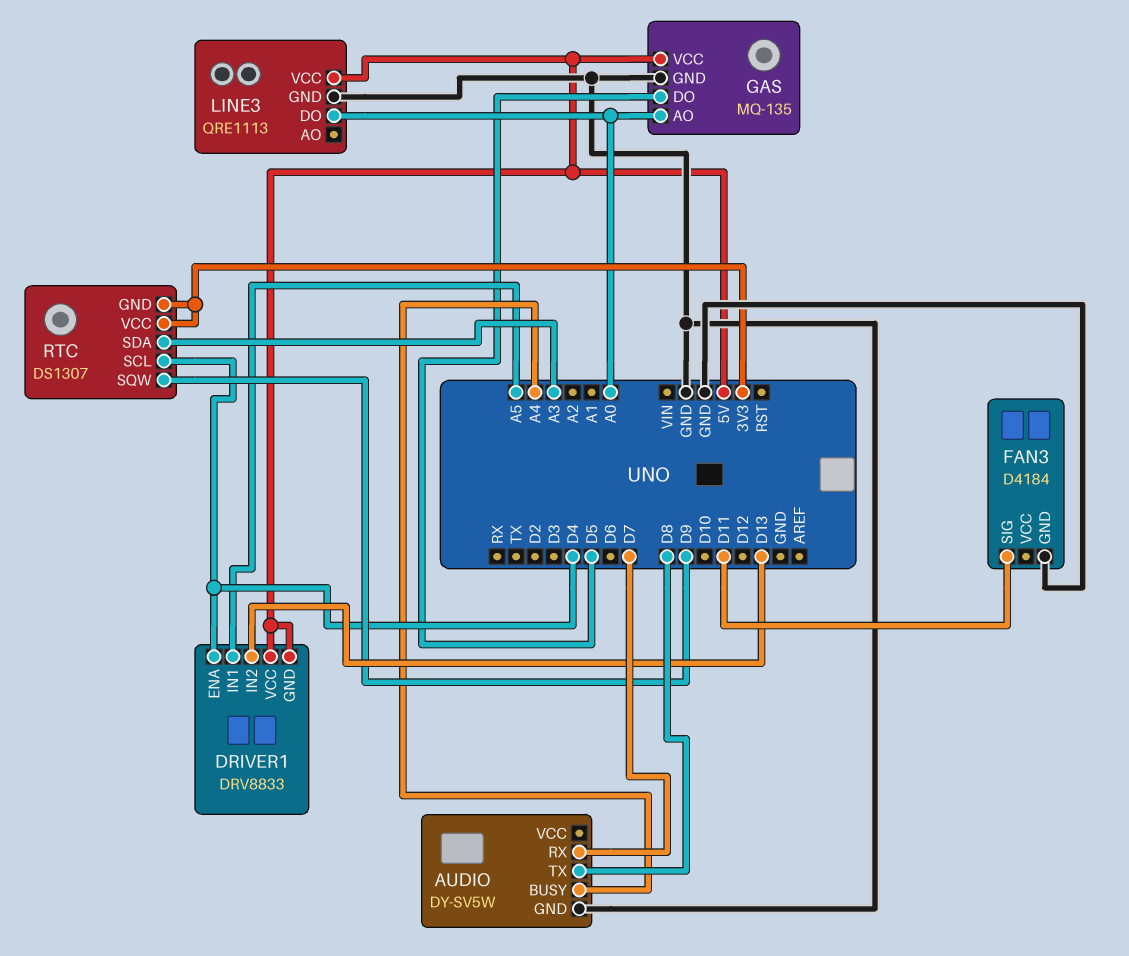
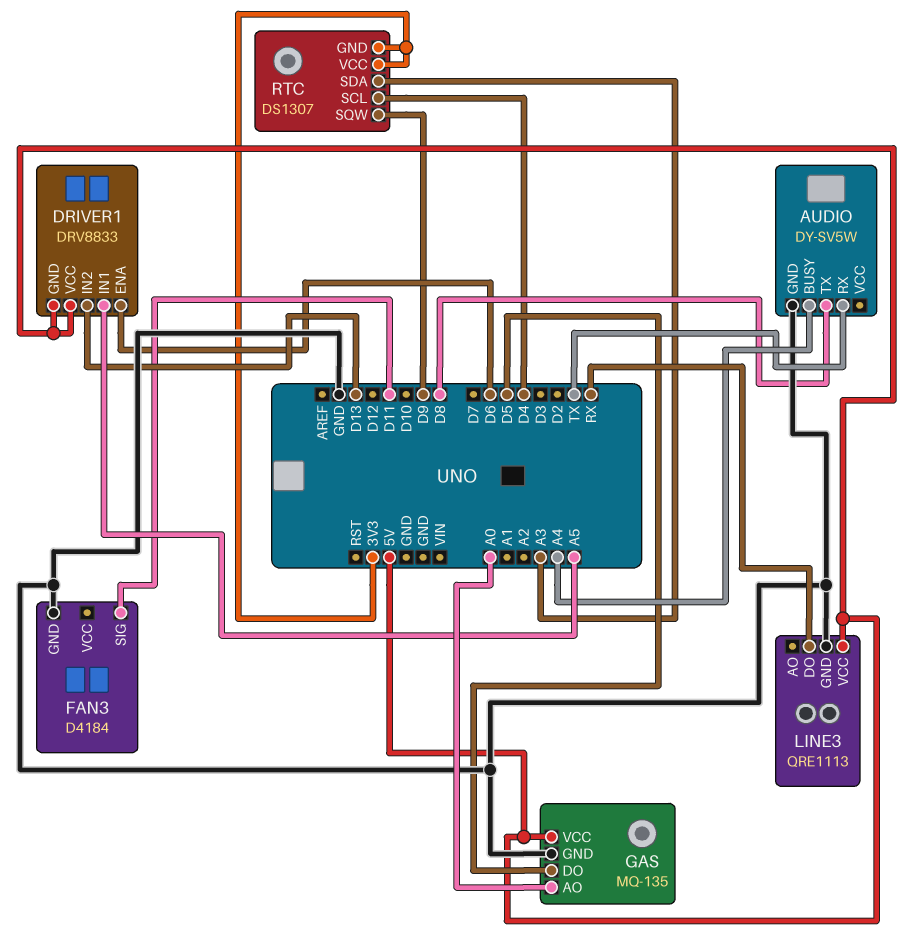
AUDIO pin RX: D7 -> TX
DRIVER1 pin ENA: D4 -> D6
LINE3 pin DO: A0 -> RX

